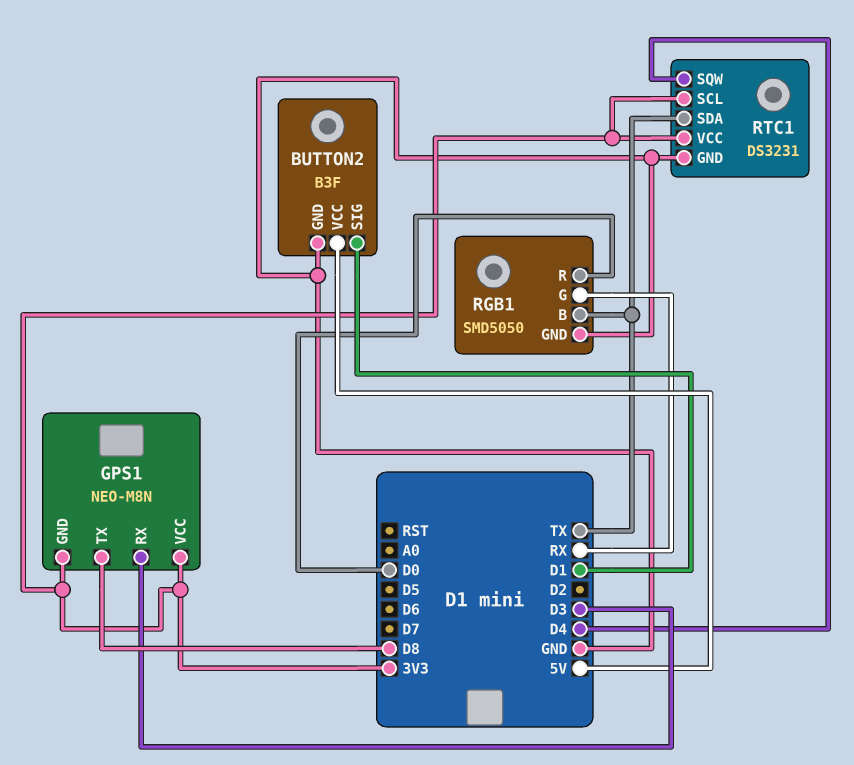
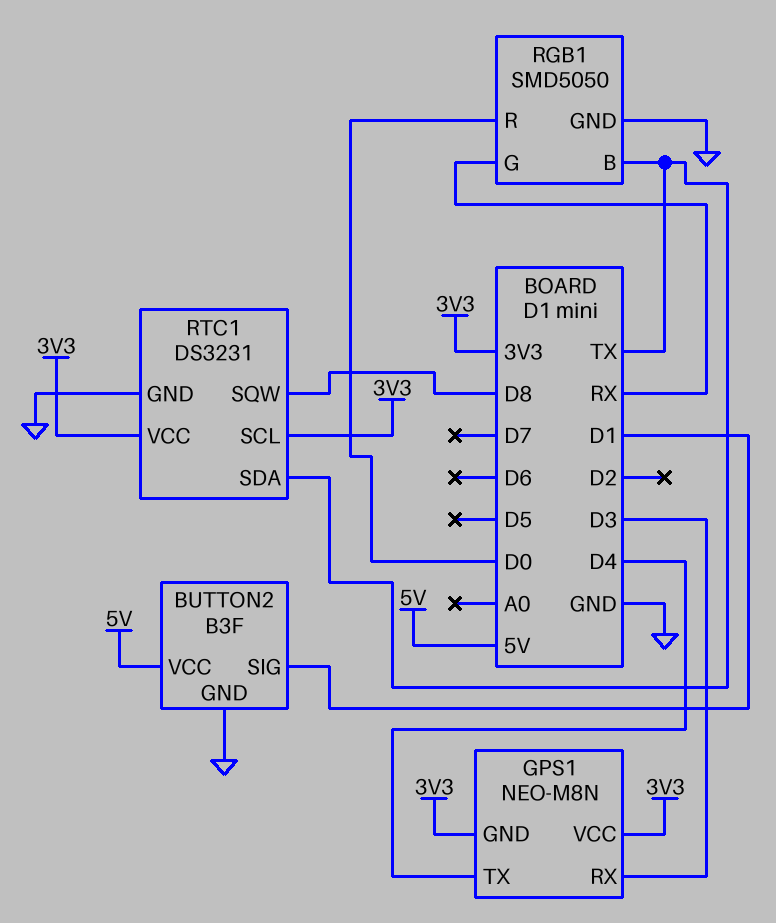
GPS1 pin TX: D8 -> D4
RTC1 pin SQW: D4 -> D8

